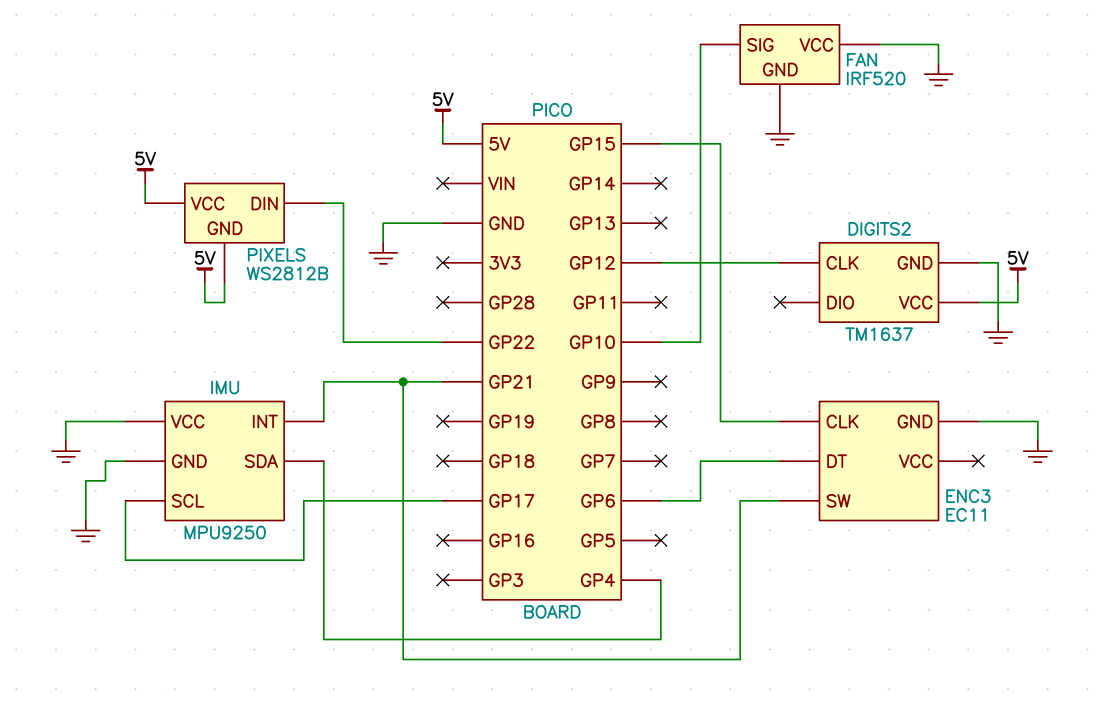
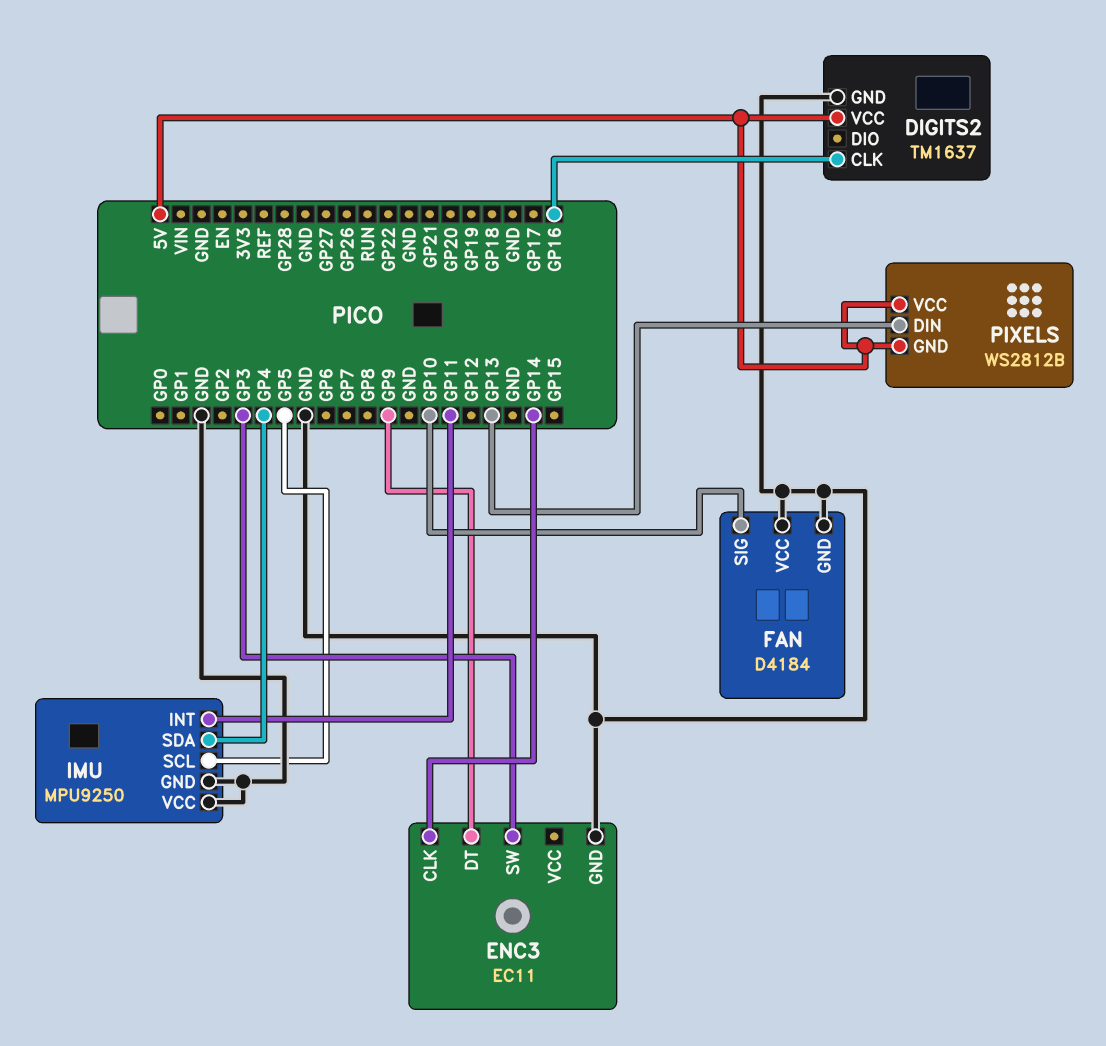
DIGITS2 pin CLK: GP12 -> GP16
ENC3 pin CLK: GP15 -> GP14
ENC3 pin DT: GP6 -> GP9
ENC3 pin SW: GP21 -> GP3
FAN: IRF520 -> D4184
IMU pin INT: GP21 -> GP11
IMU pin SCL: GP17 -> GP5
PIXELS pin DIN: GP22 -> GP13

